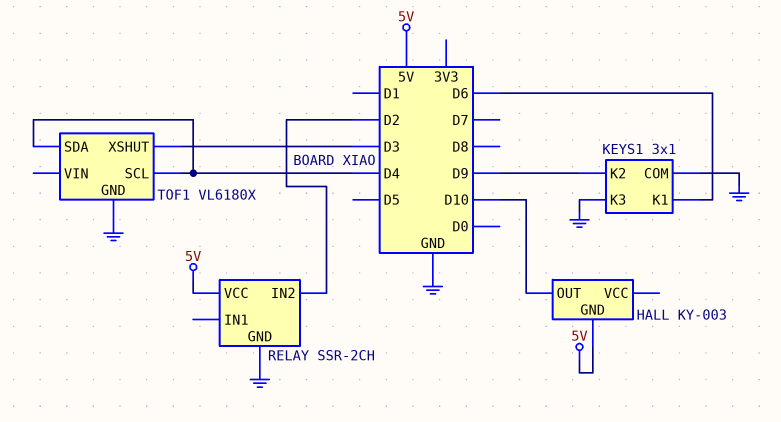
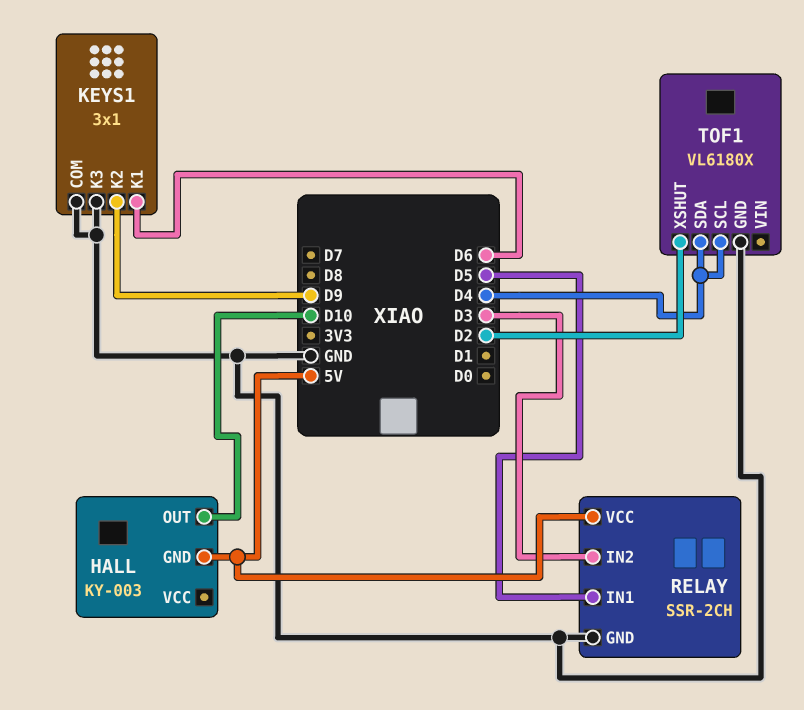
RELAY pin IN1: none -> D5
RELAY pin IN2: D2 -> D3
TOF1 pin XSHUT: D3 -> D2

